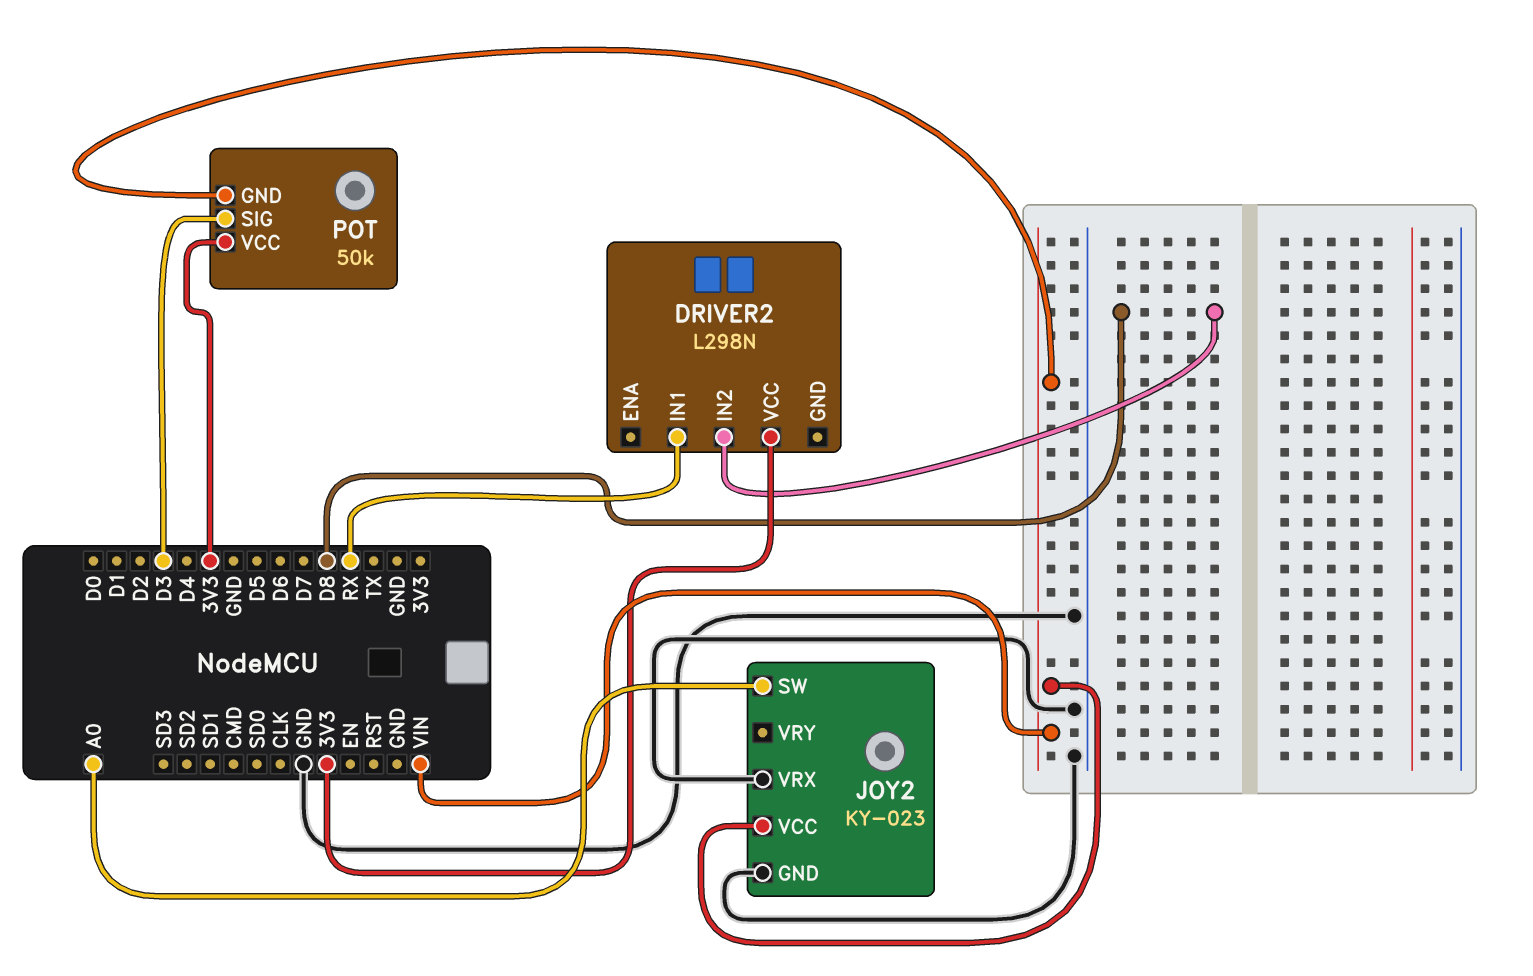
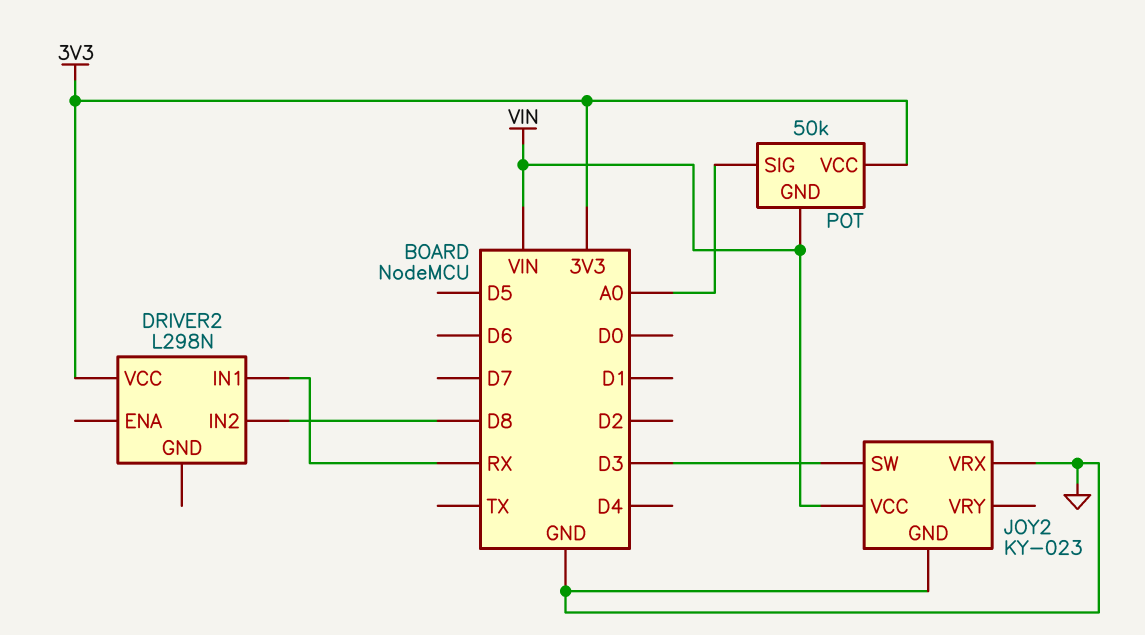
JOY2 pin SW: A0 -> D3
POT pin SIG: D3 -> A0

